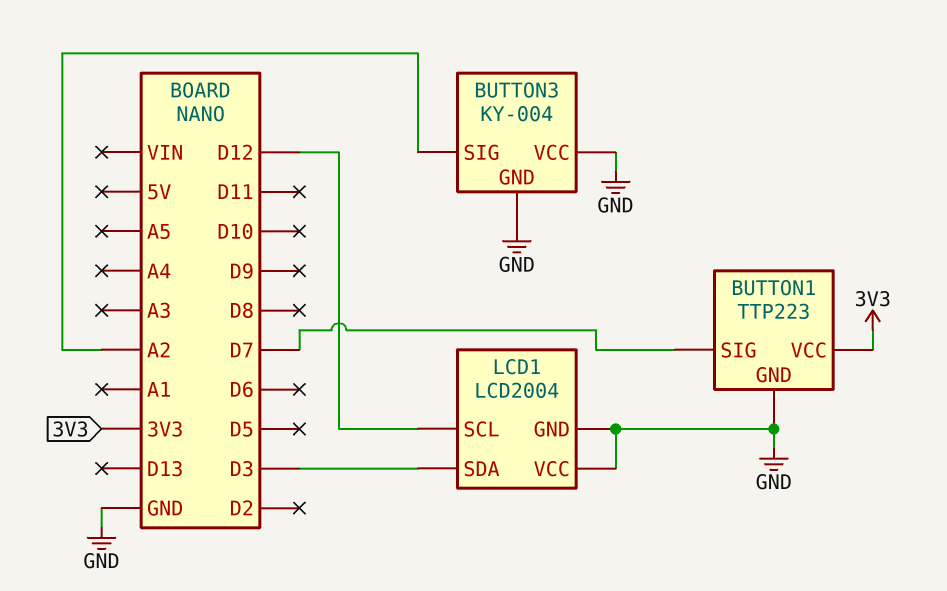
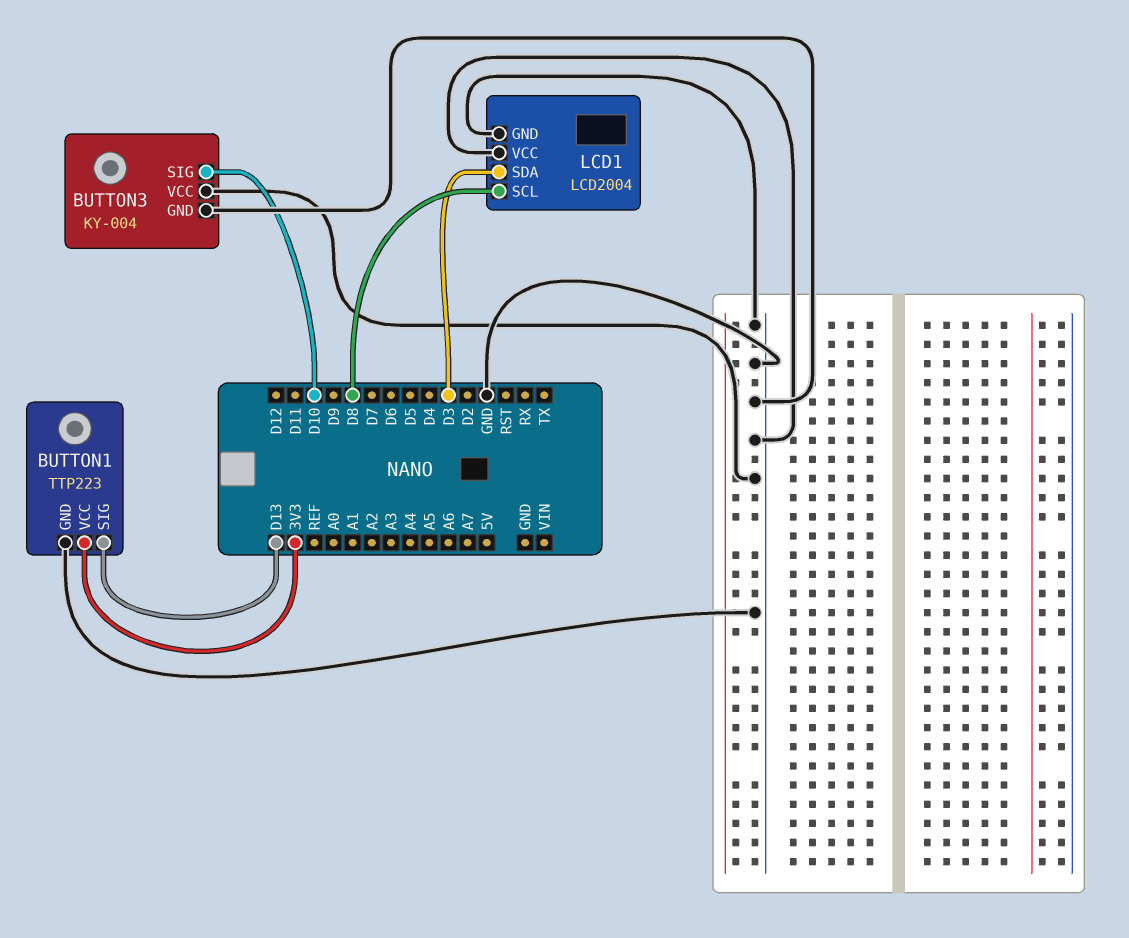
BUTTON1 pin SIG: D7 -> D13
BUTTON3 pin SIG: A2 -> D10
LCD1 pin SCL: D12 -> D8

